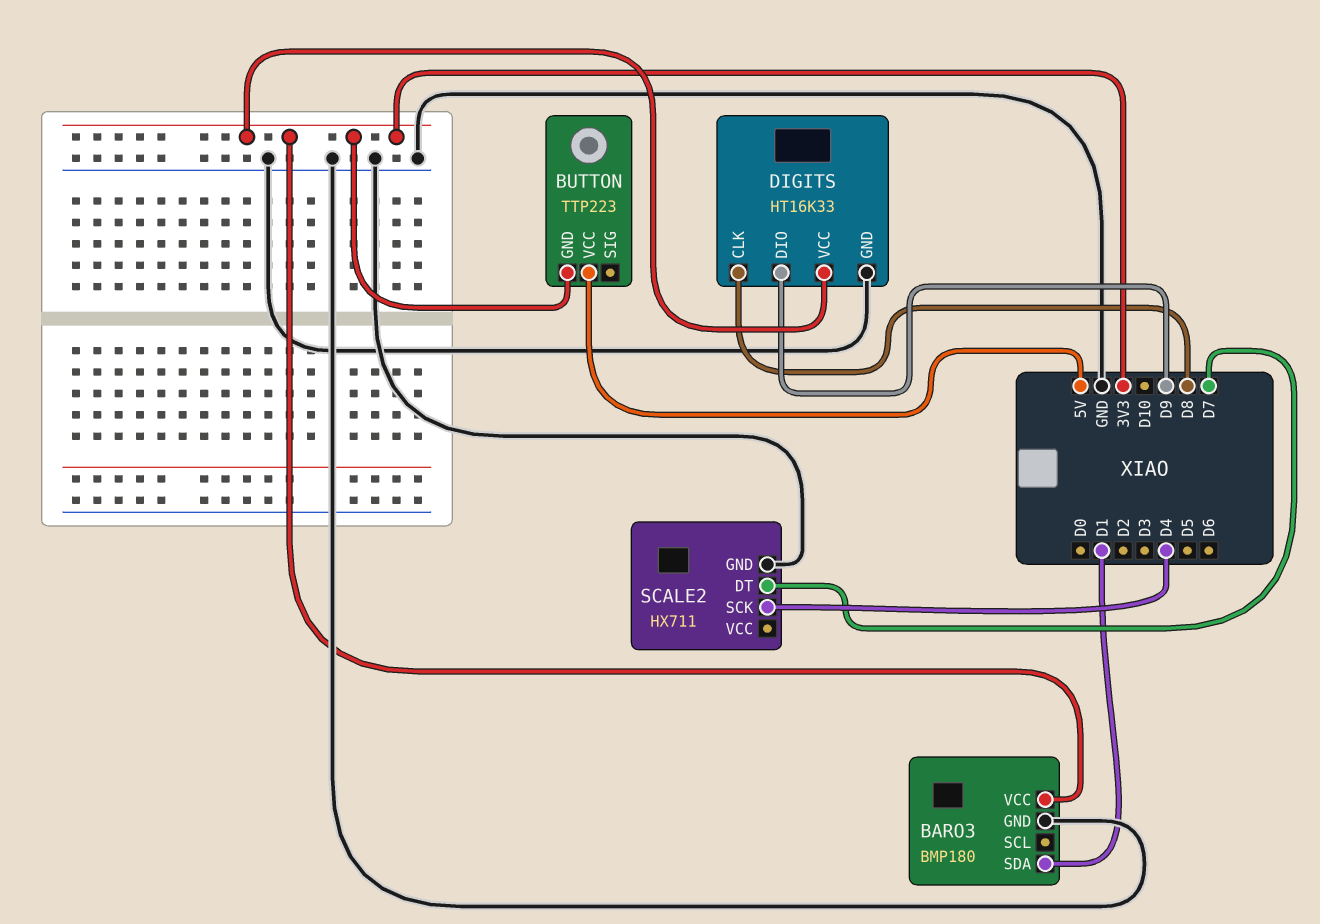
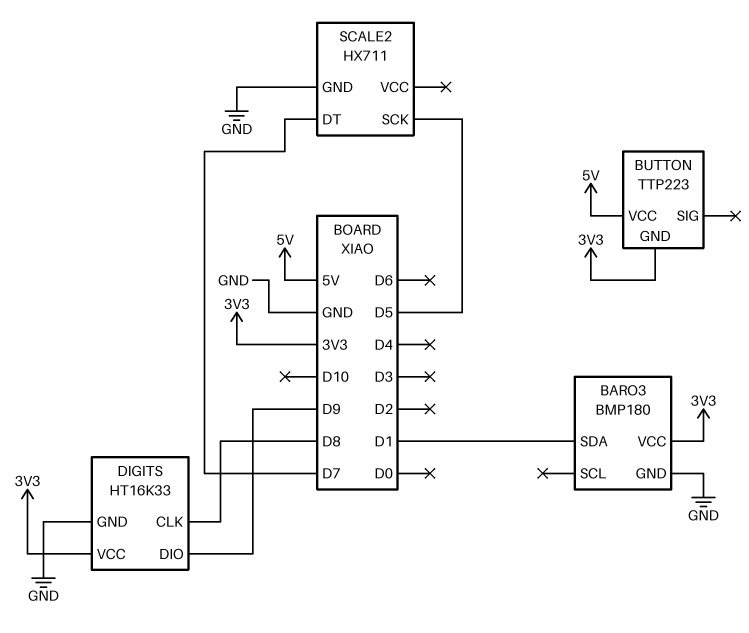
SCALE2 pin SCK: D4 -> D5

